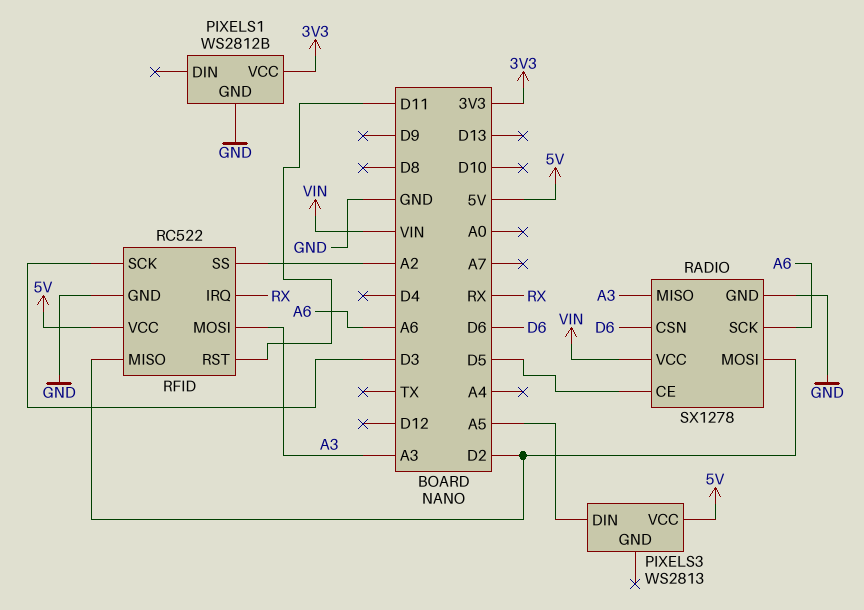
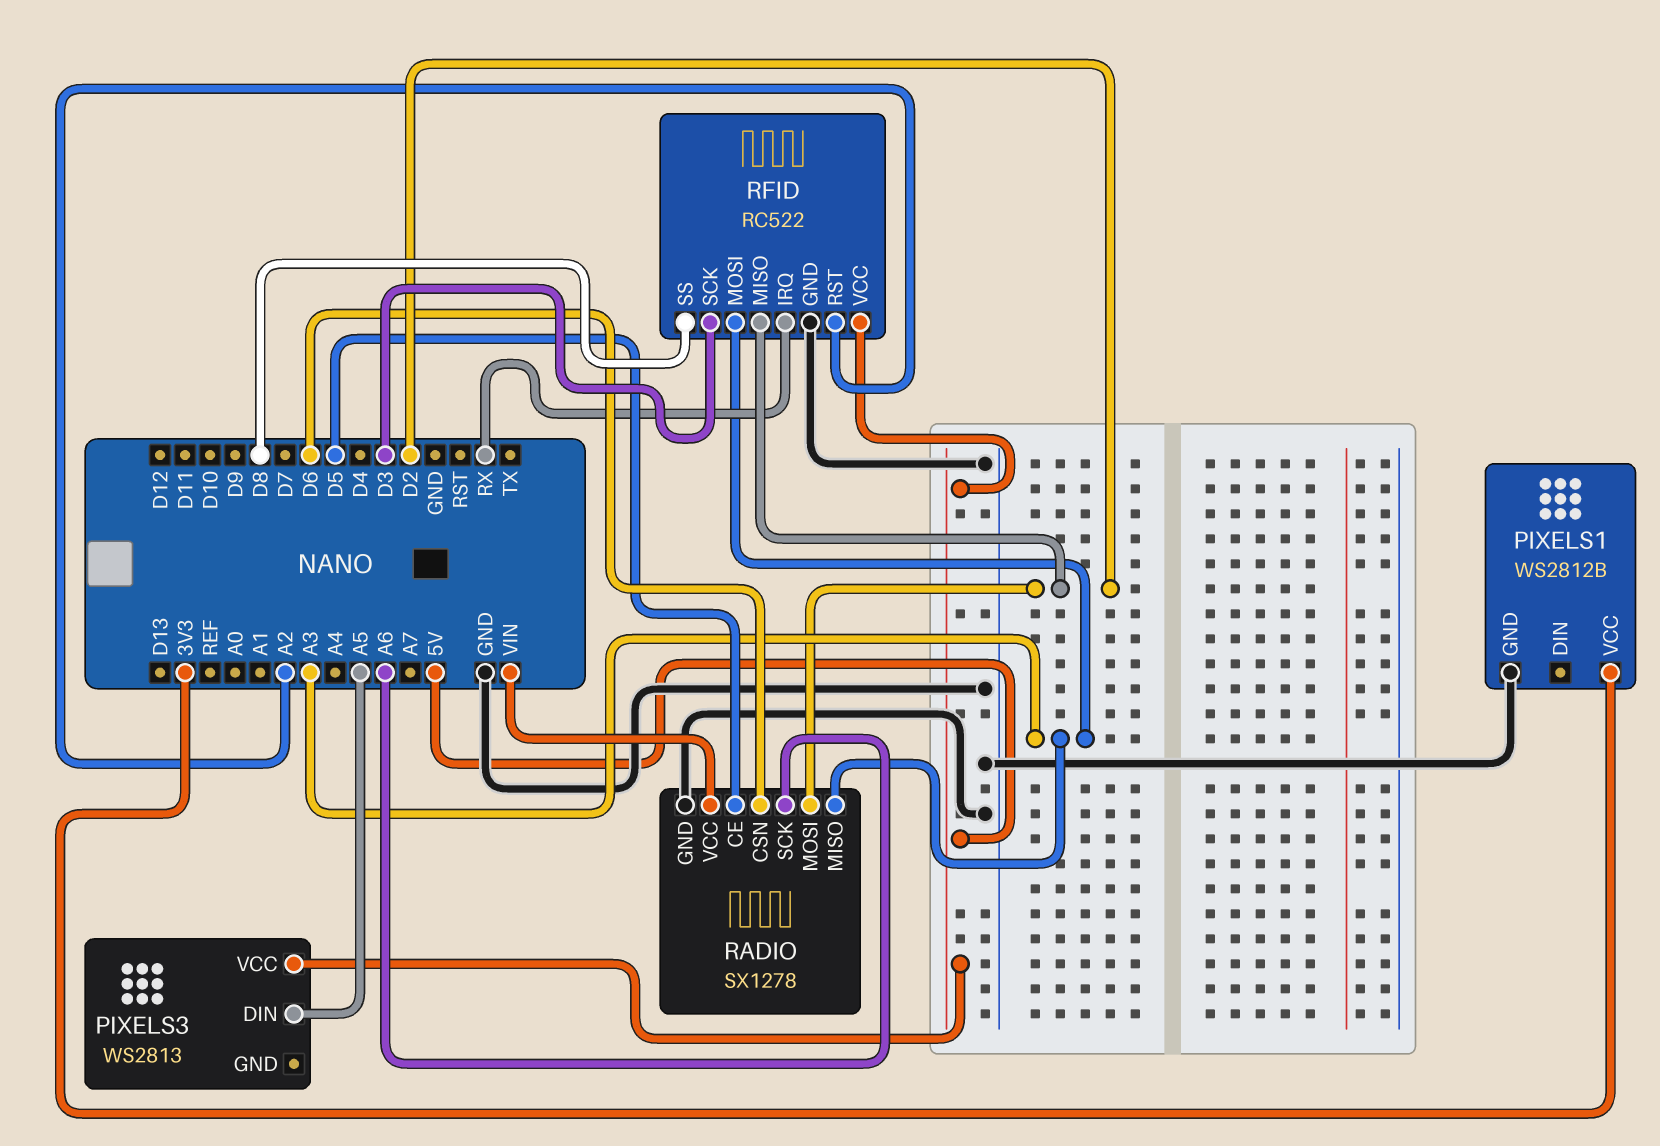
RFID pin RST: D11 -> A2
RFID pin SS: A2 -> D8

